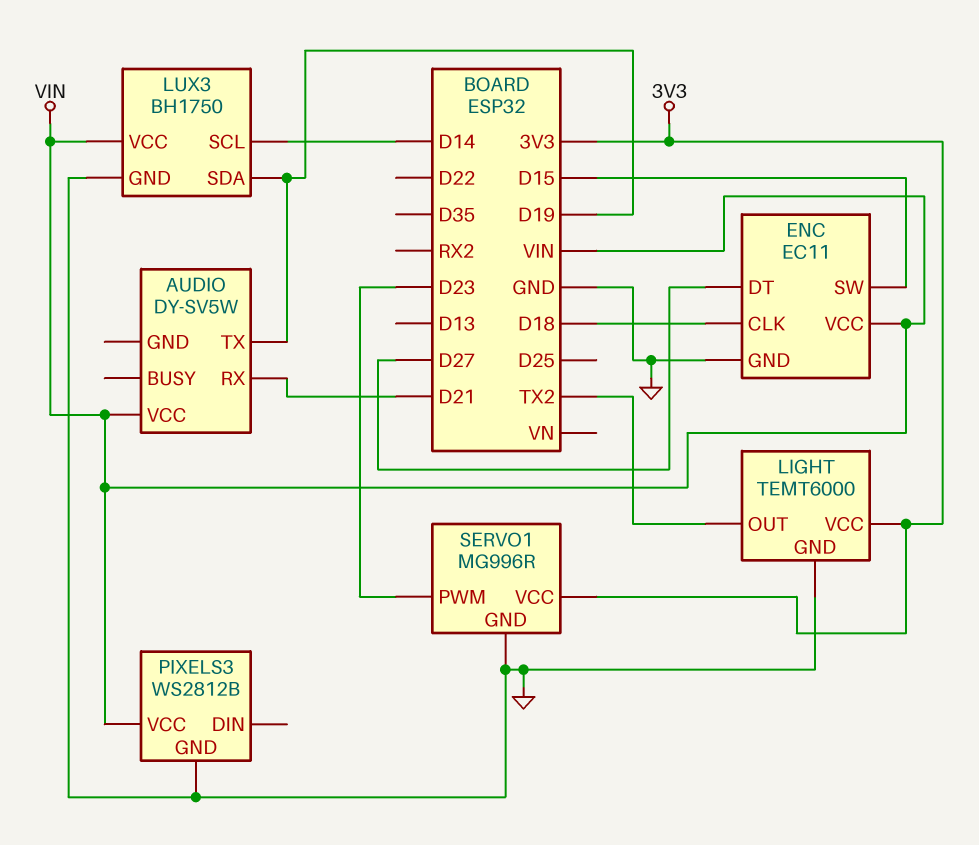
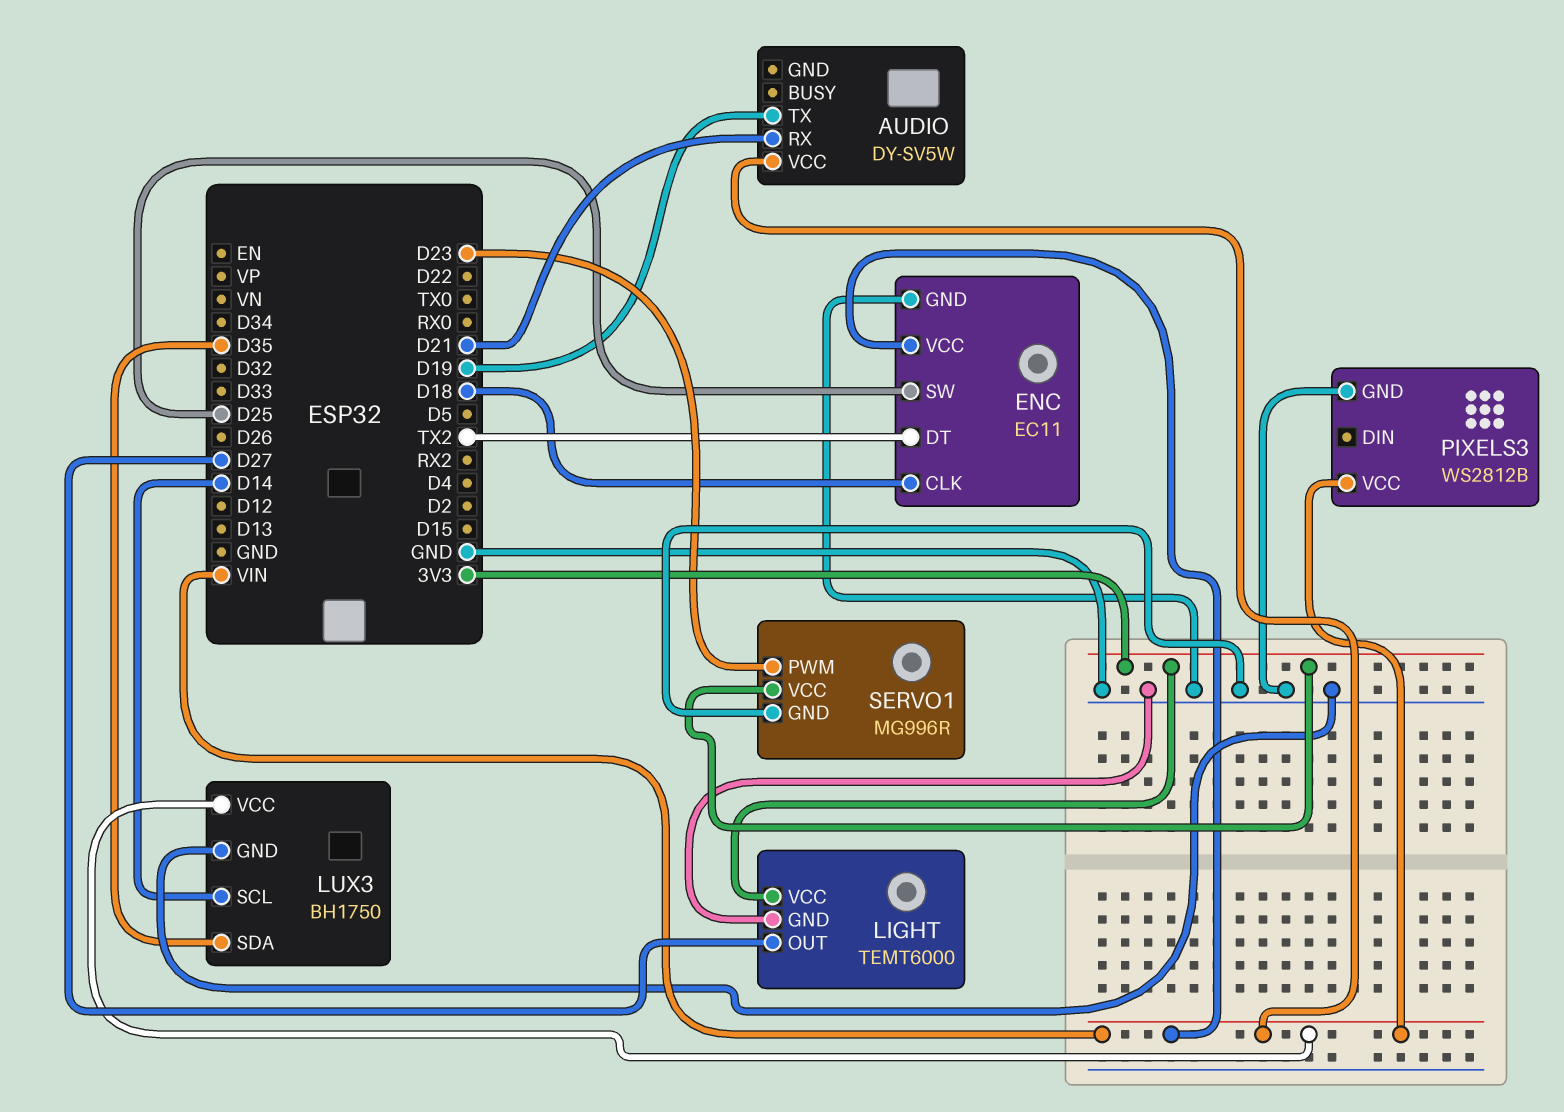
ENC pin DT: D27 -> TX2
ENC pin SW: D15 -> D25
LIGHT pin OUT: TX2 -> D27
LUX3 pin SDA: D19 -> D35

